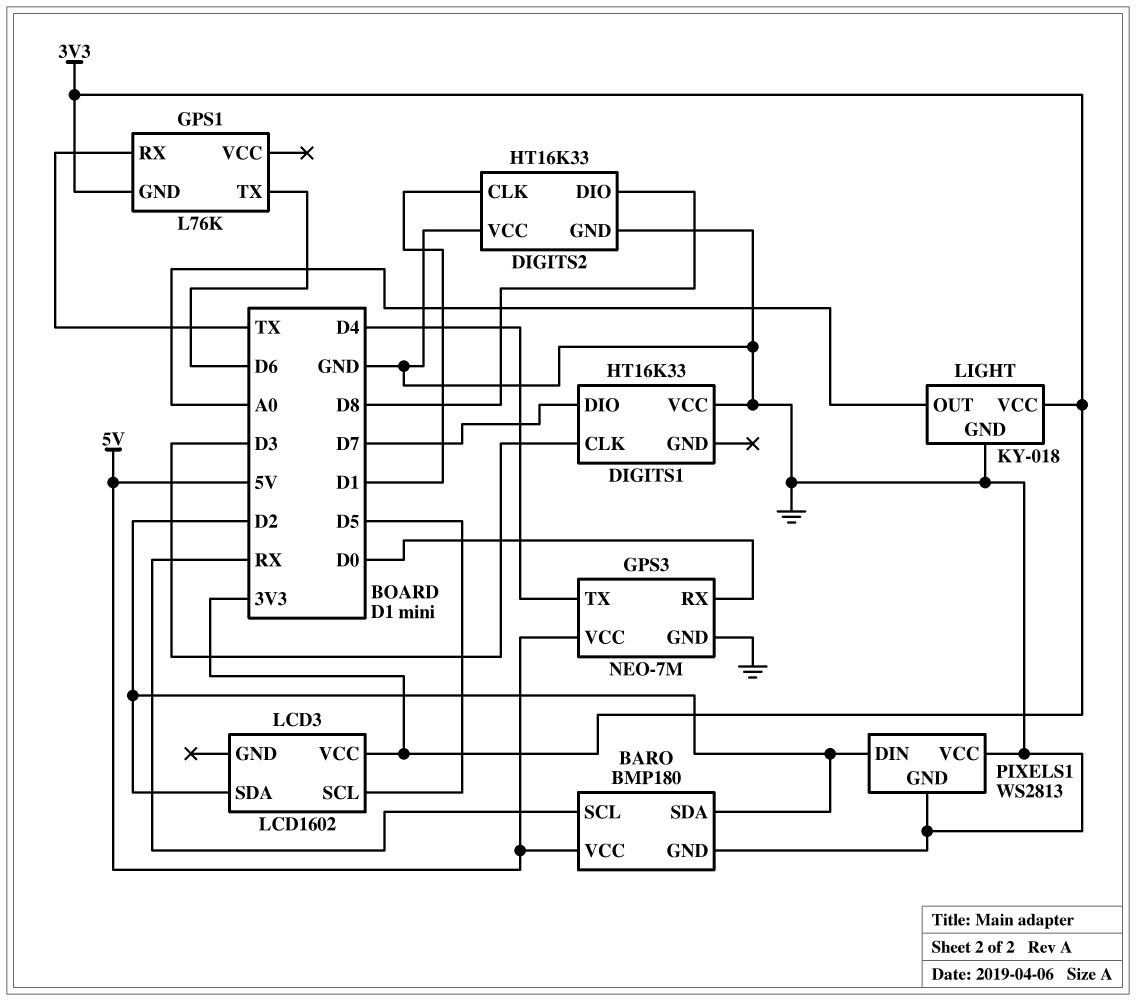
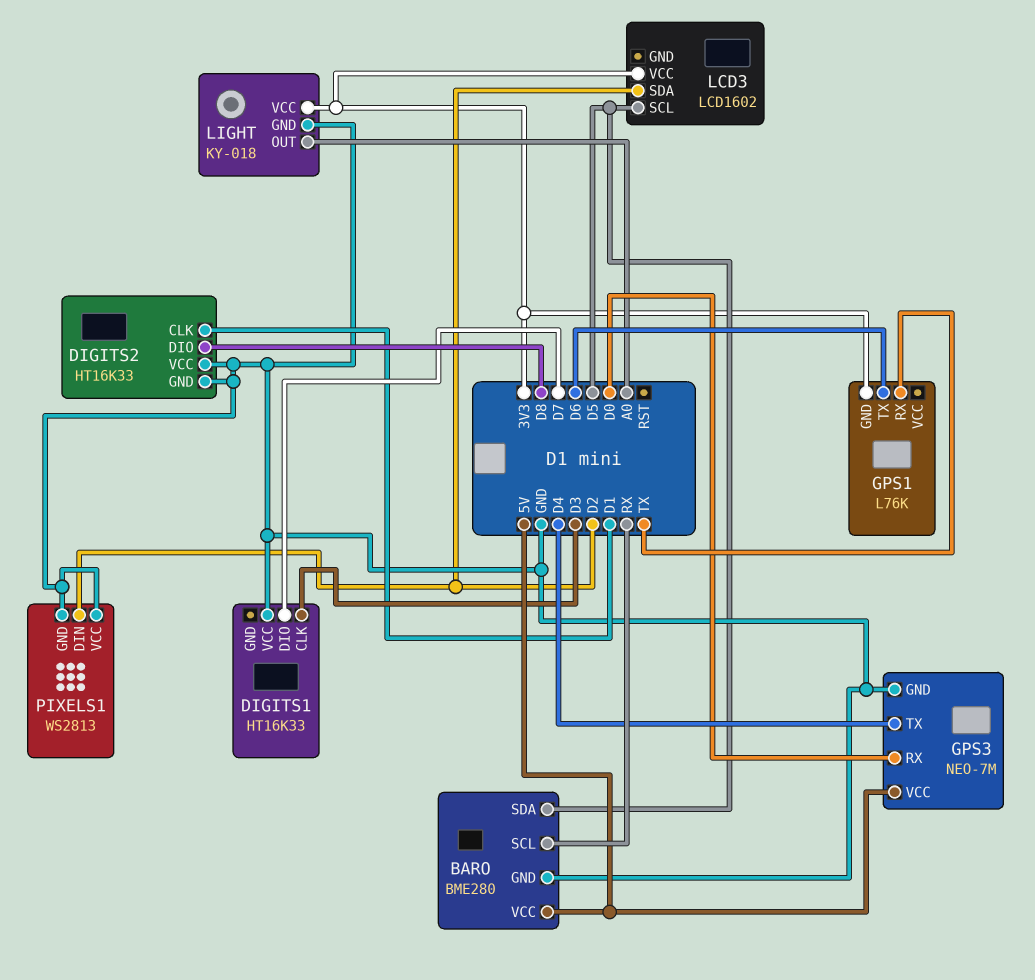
BARO: BMP180 -> BME280
BARO pin SDA: D2 -> D5

